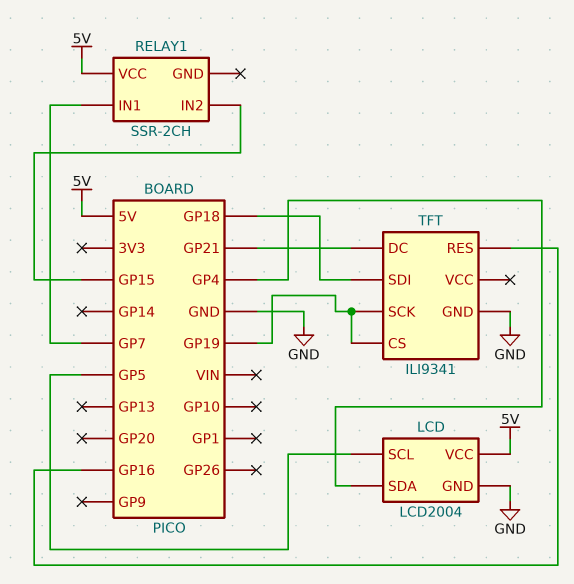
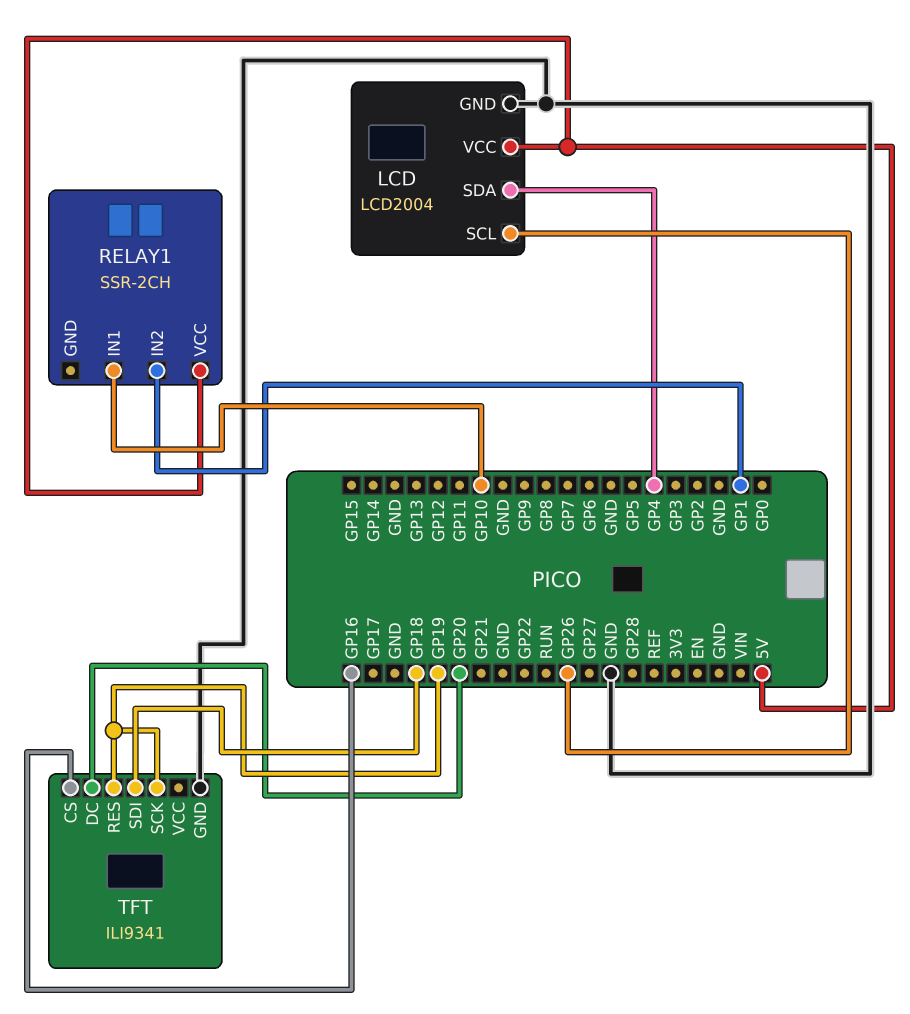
LCD pin SCL: GP5 -> GP26
RELAY1 pin IN1: GP7 -> GP10
RELAY1 pin IN2: GP15 -> GP1
TFT pin CS: GP19 -> GP16
TFT pin DC: GP21 -> GP20
TFT pin RES: GP16 -> GP19

